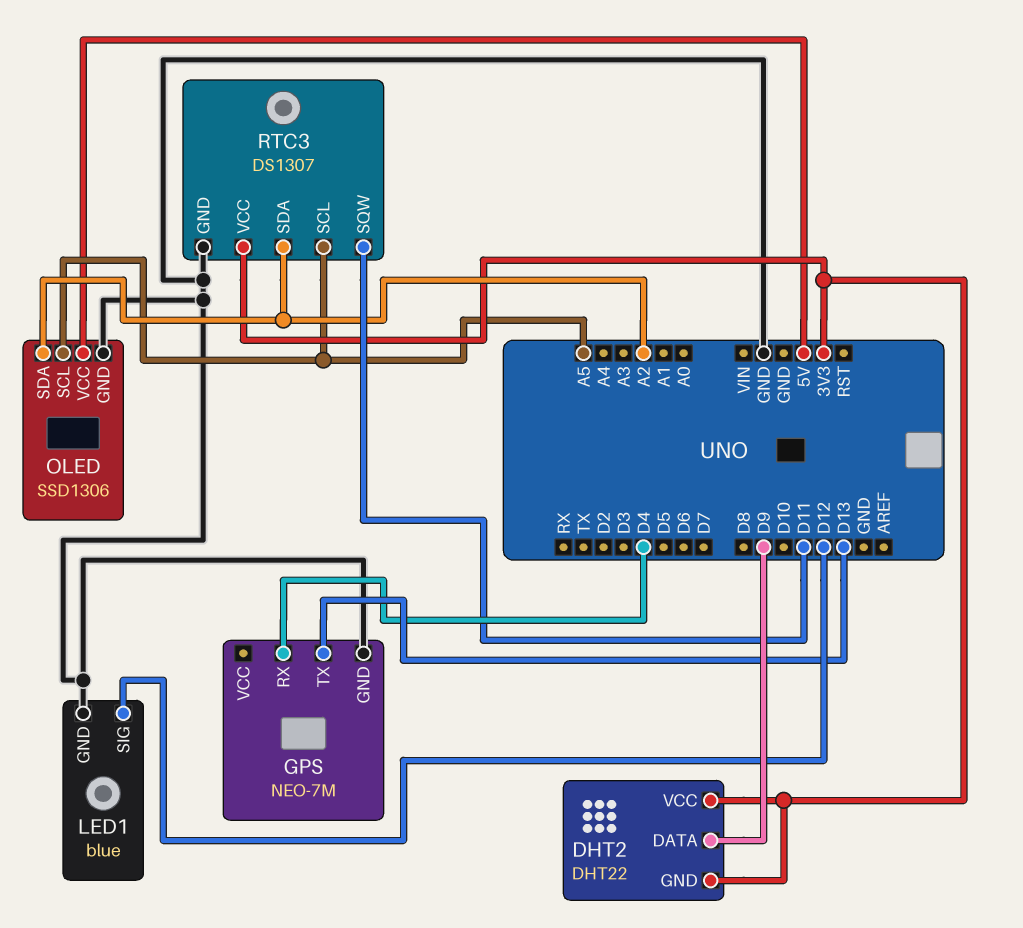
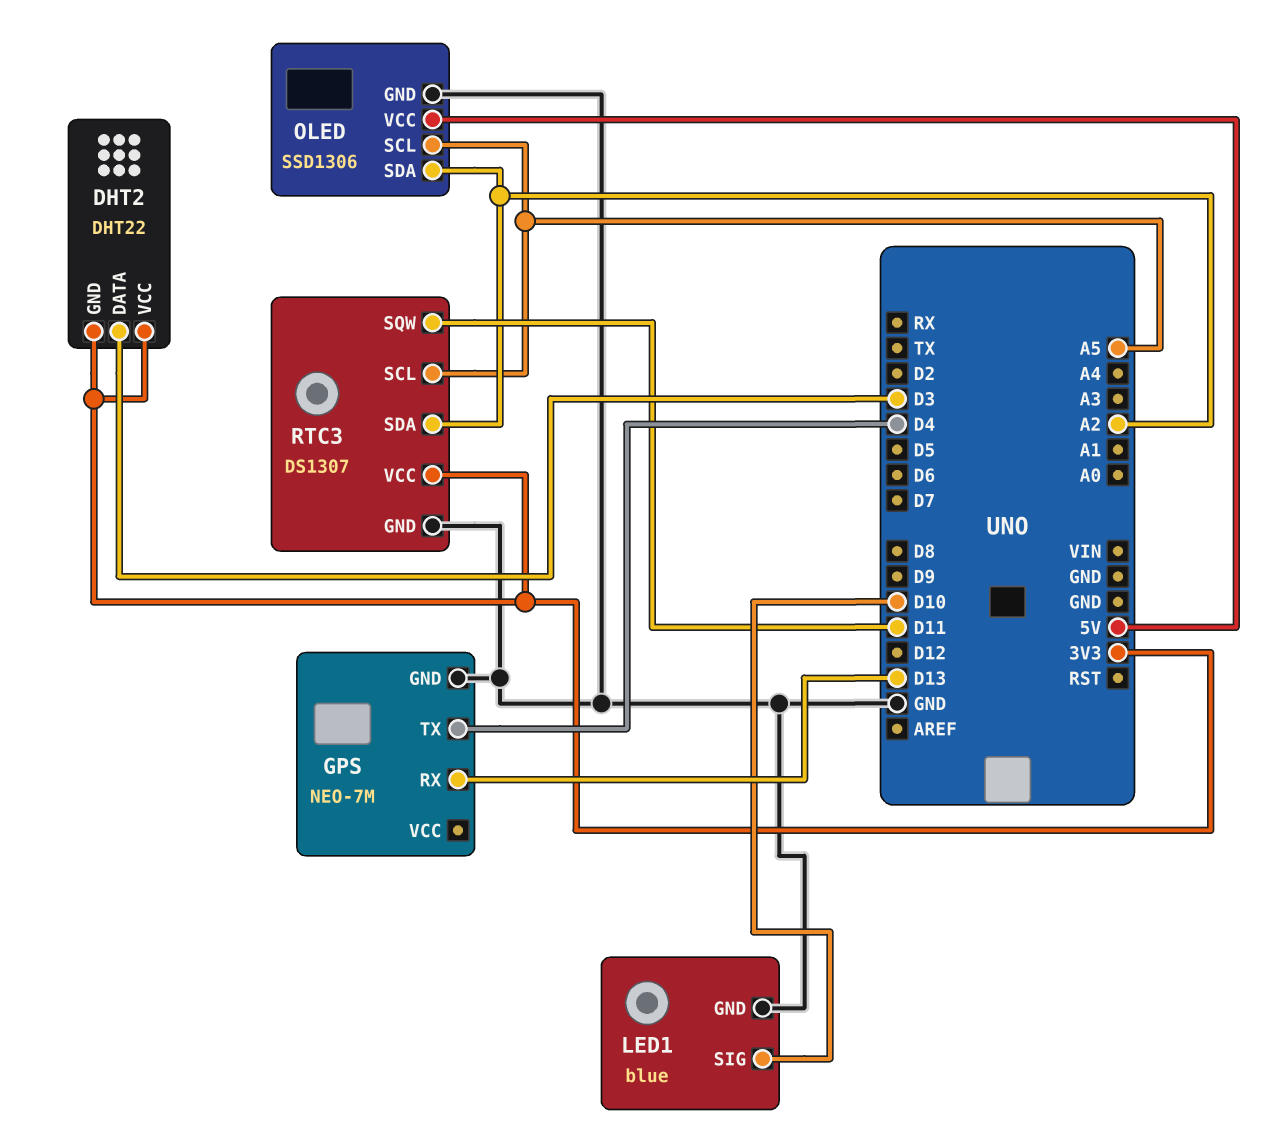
DHT2 pin DATA: D9 -> D3
GPS pin RX: D4 -> D13
GPS pin TX: D13 -> D4
LED1 pin SIG: D12 -> D10

